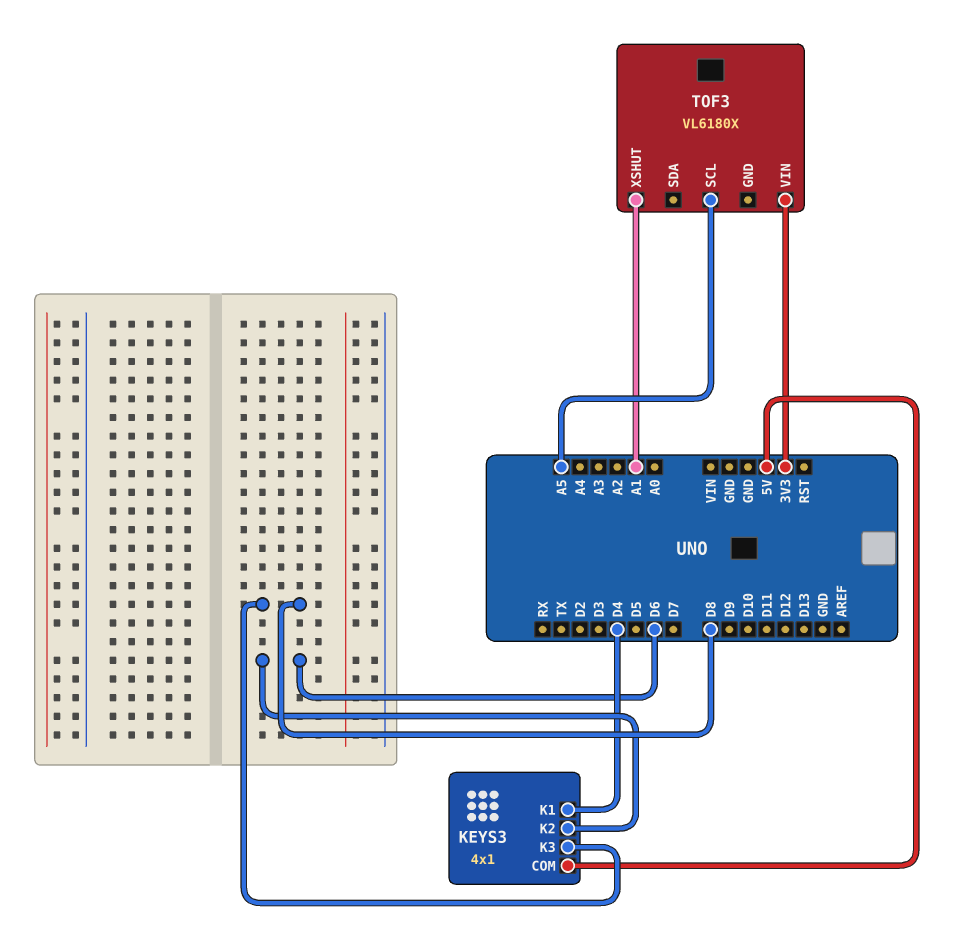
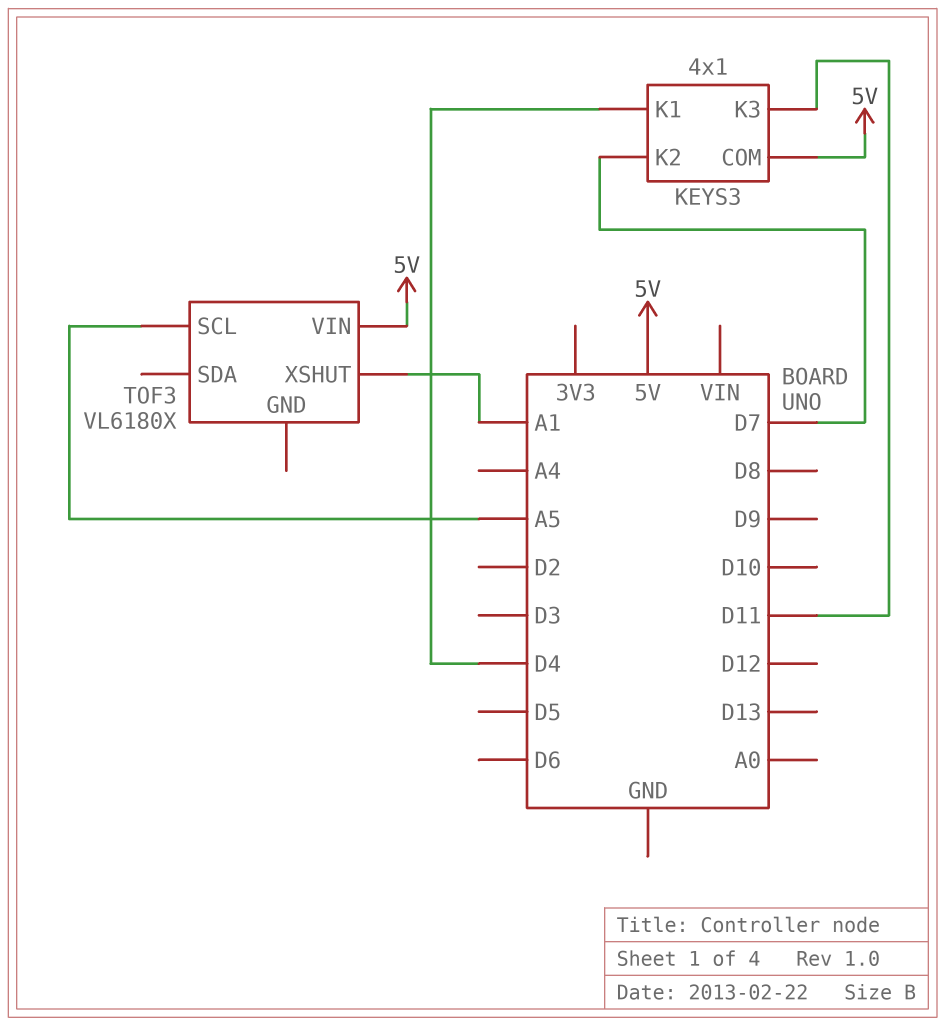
KEYS3 pin K2: D6 -> D7
KEYS3 pin K3: D8 -> D11
TOF3 pin VIN: 3V3 -> 5V

